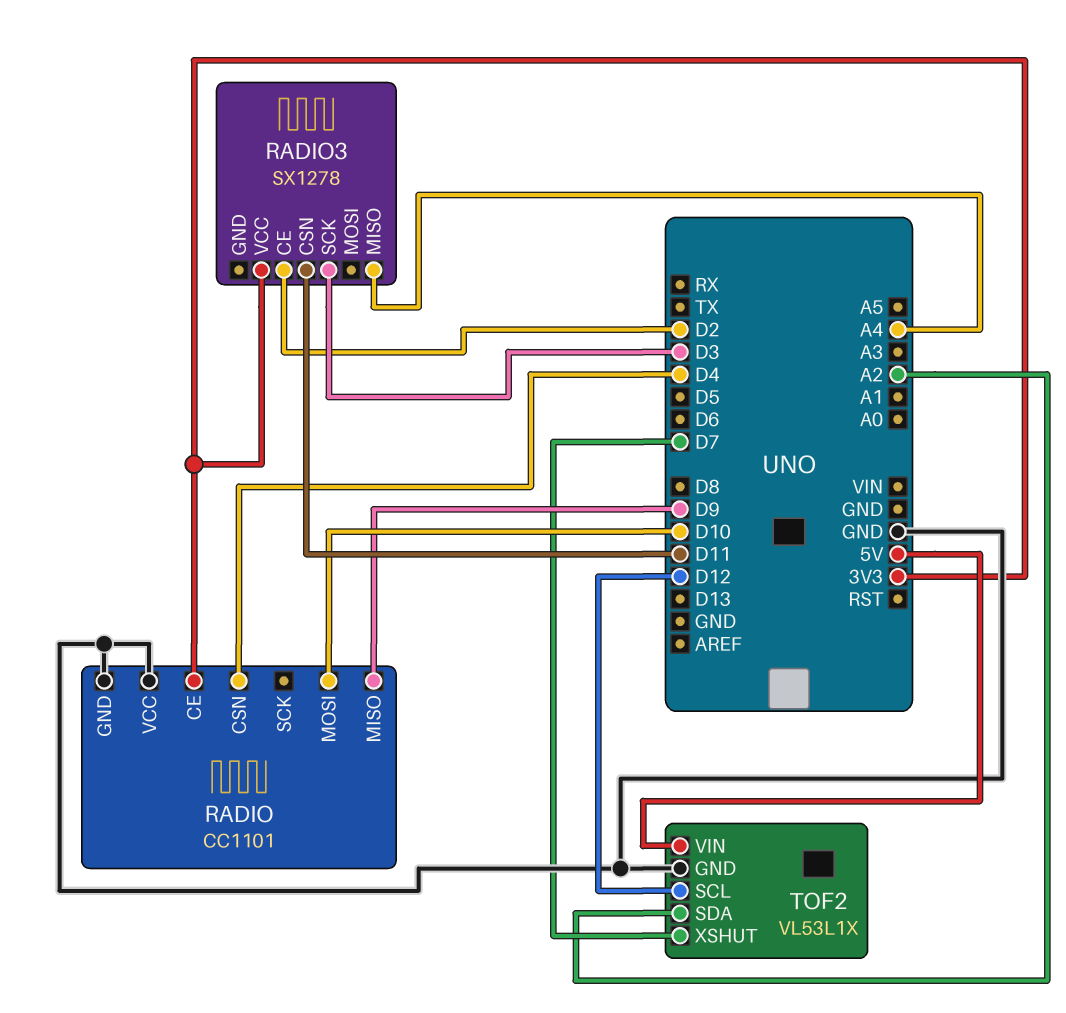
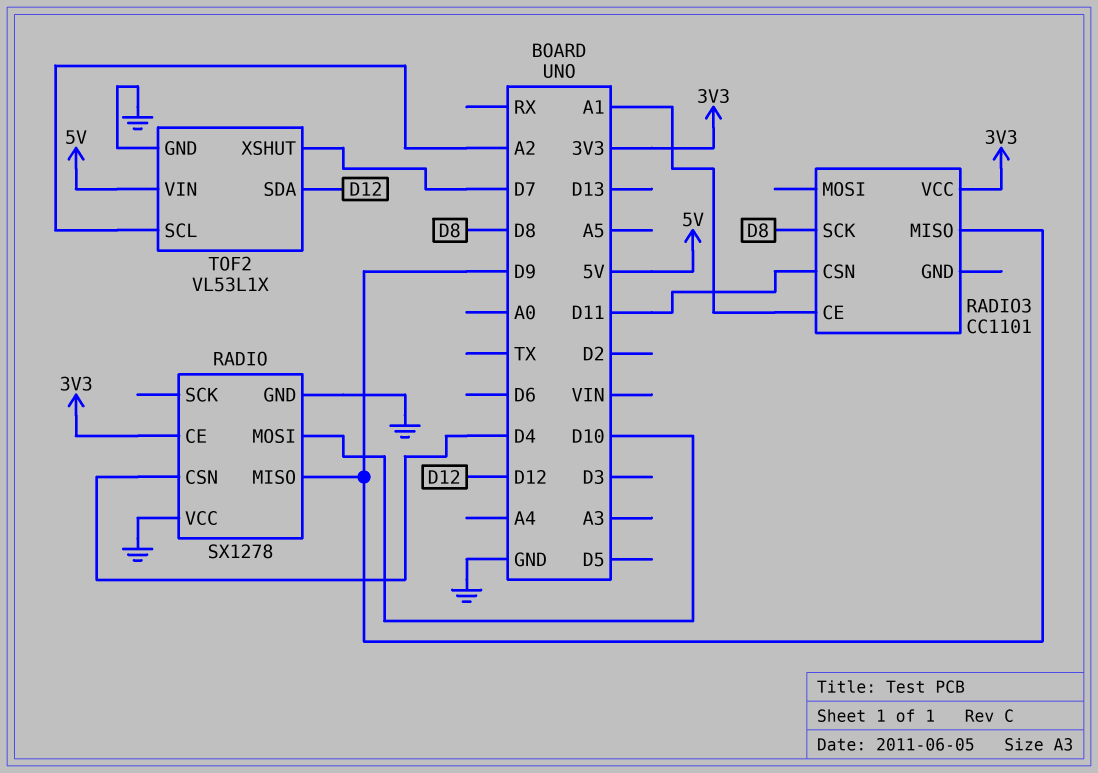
RADIO: CC1101 -> SX1278
RADIO3: SX1278 -> CC1101
RADIO3 pin CE: D2 -> A1
RADIO3 pin MISO: A4 -> D9
RADIO3 pin SCK: D3 -> D8
TOF2 pin SCL: D12 -> A2
TOF2 pin SDA: A2 -> D12

